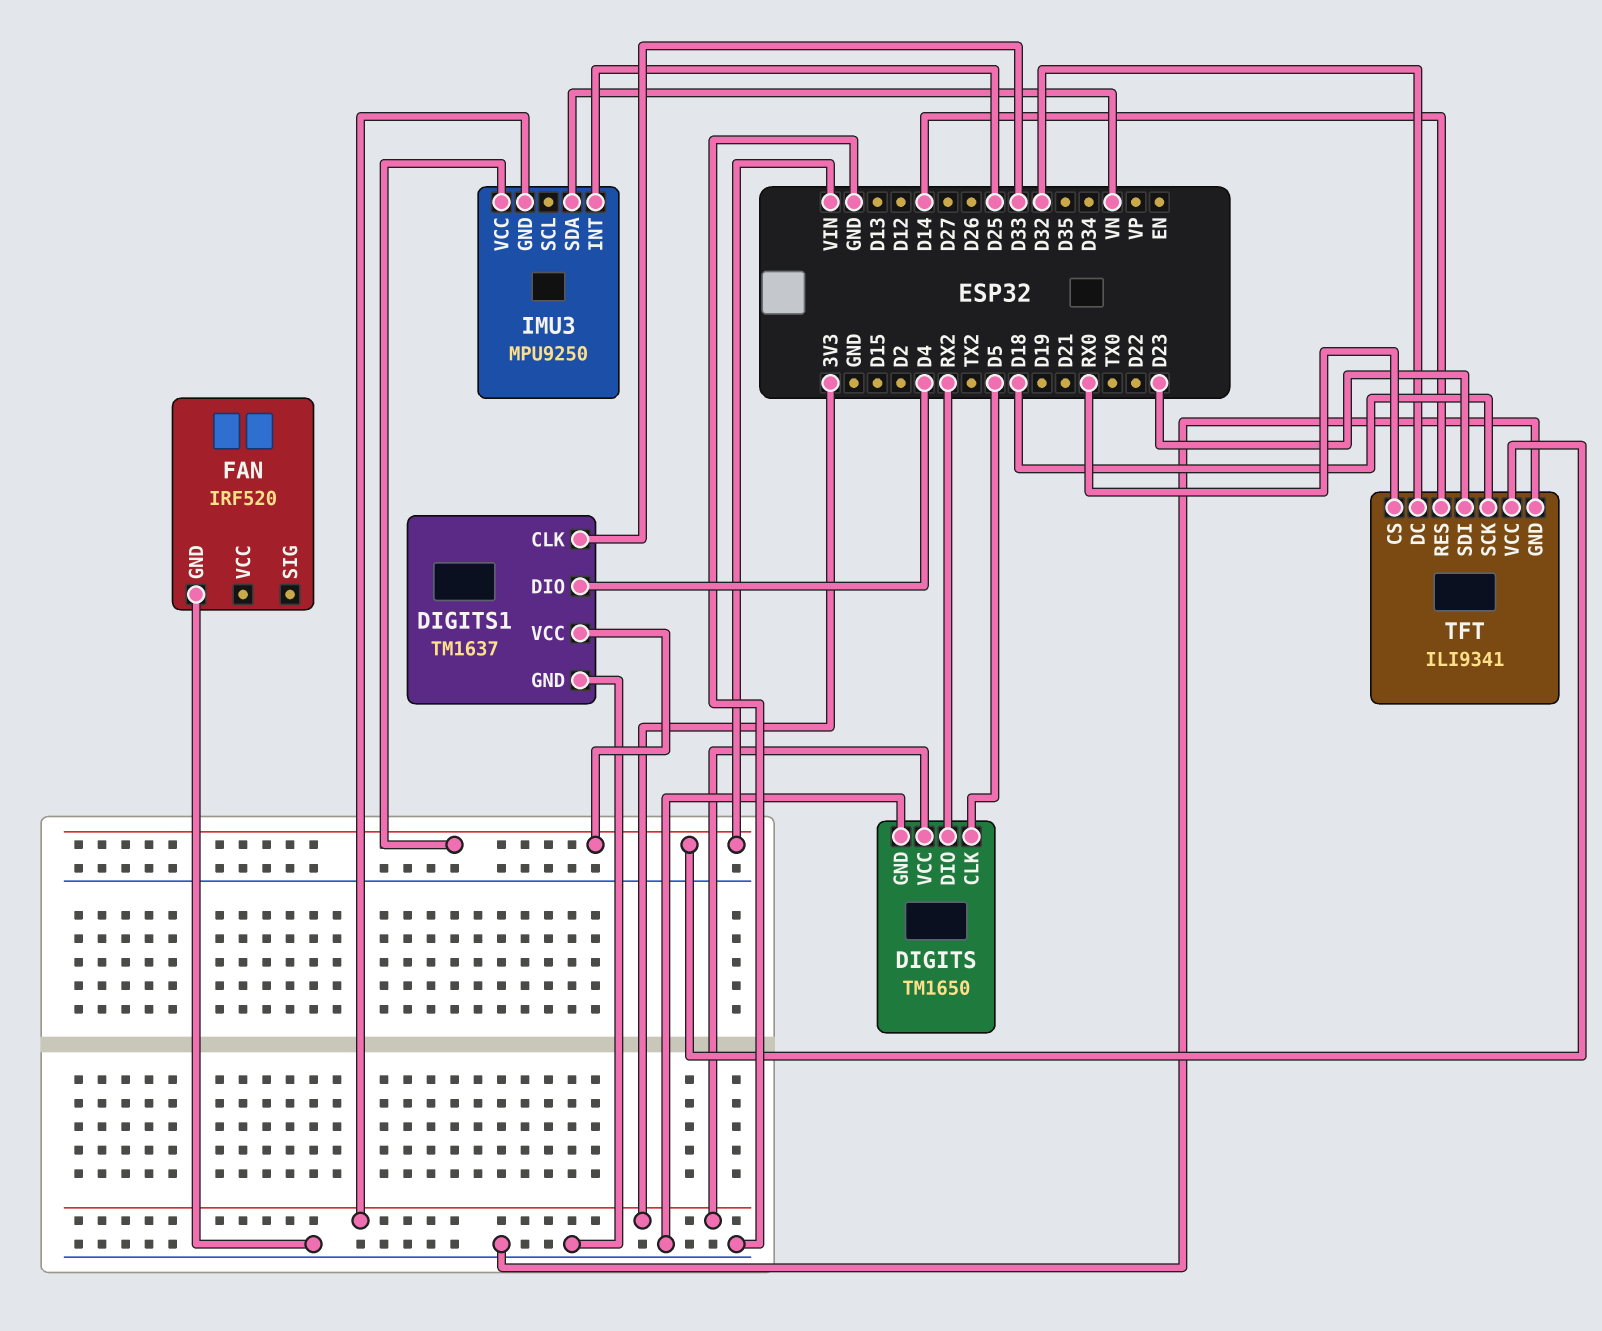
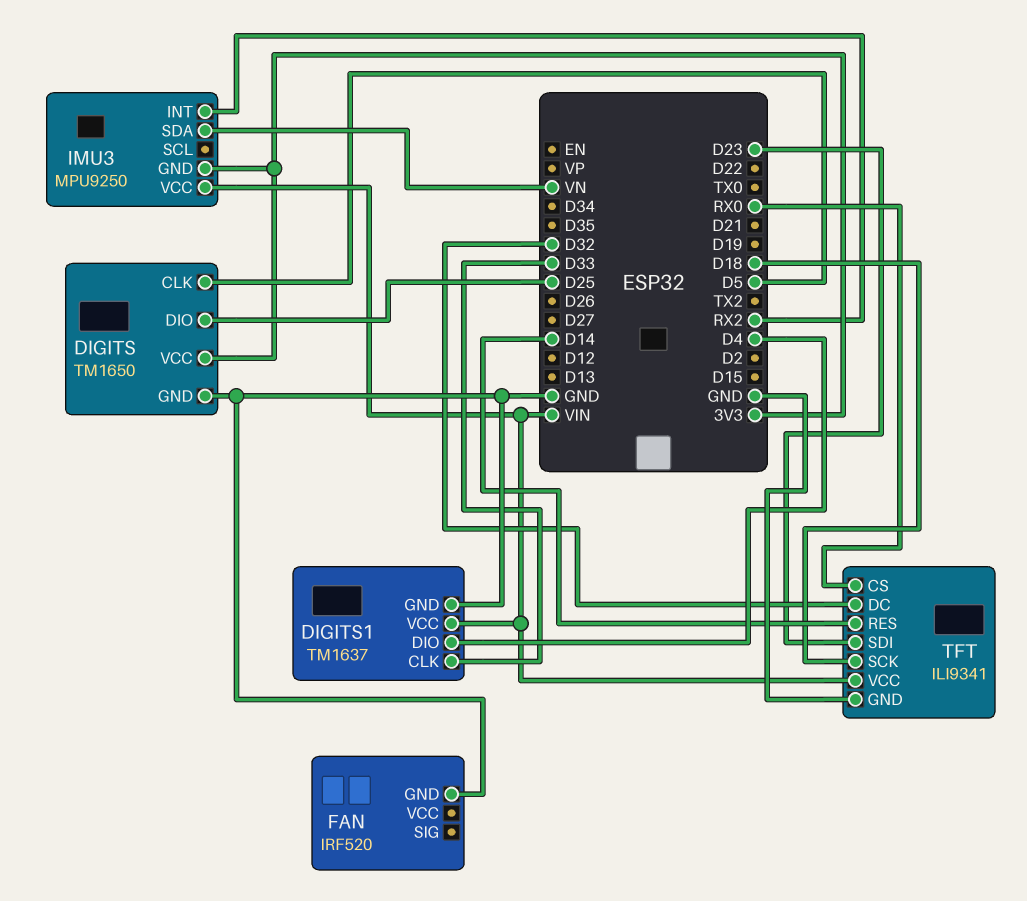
DIGITS pin DIO: RX2 -> D25
IMU3 pin INT: D25 -> RX2

